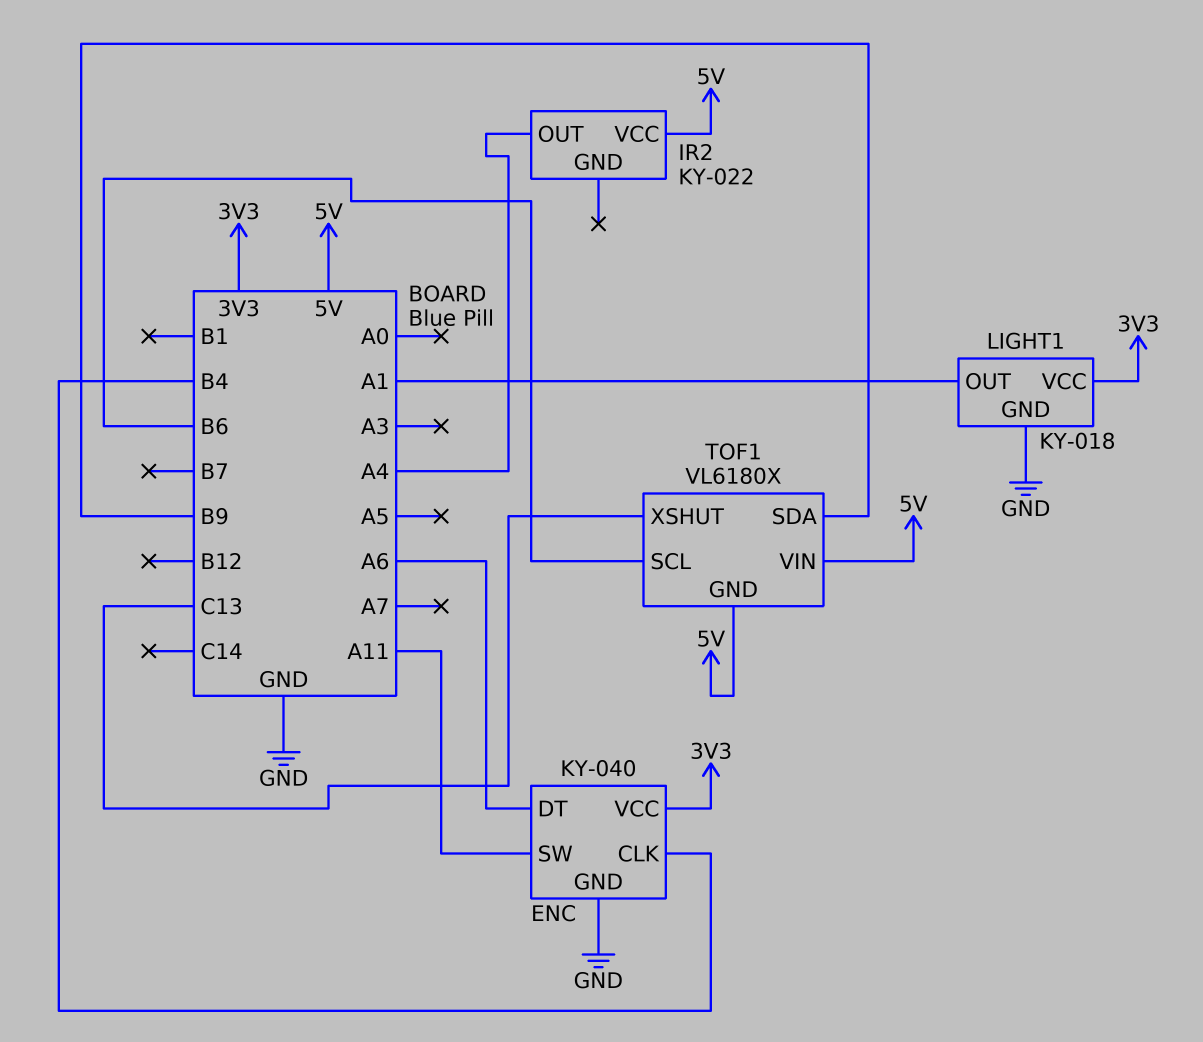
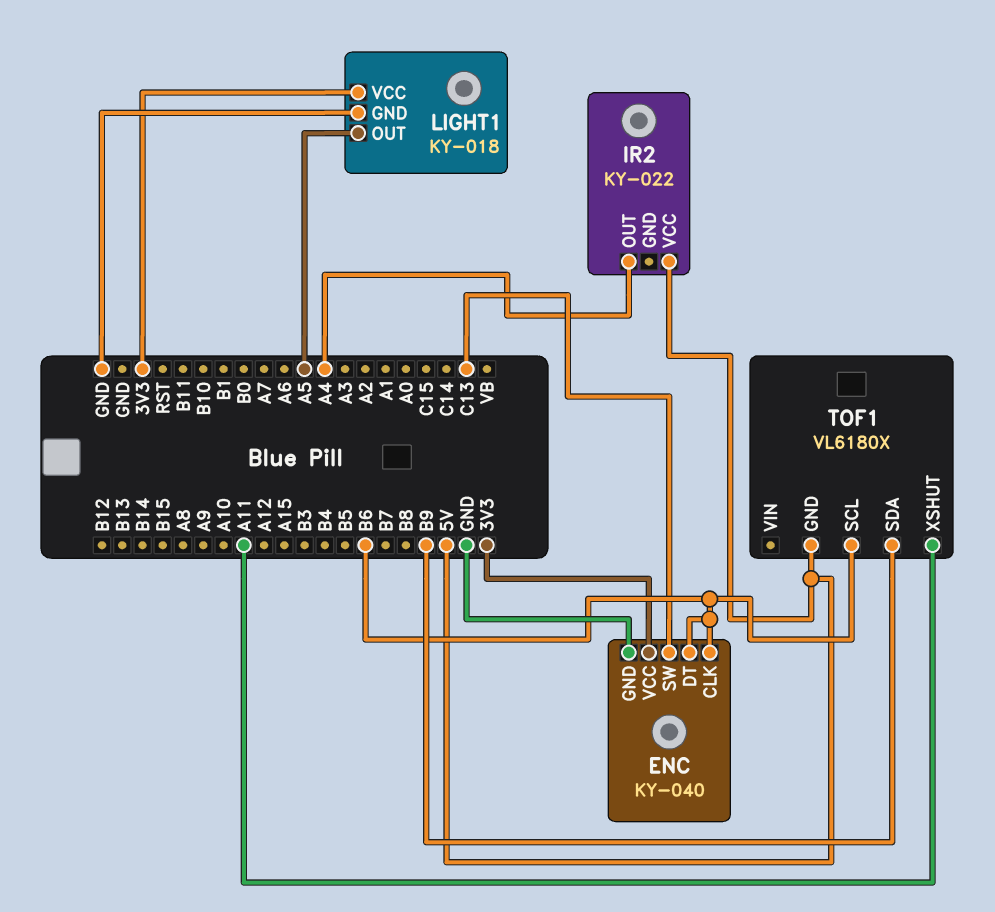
ENC pin CLK: B4 -> B6
ENC pin DT: A6 -> B6
ENC pin SW: A11 -> C13
LIGHT1 pin OUT: A1 -> A5
TOF1 pin VIN: 5V -> none
TOF1 pin XSHUT: C13 -> A11

